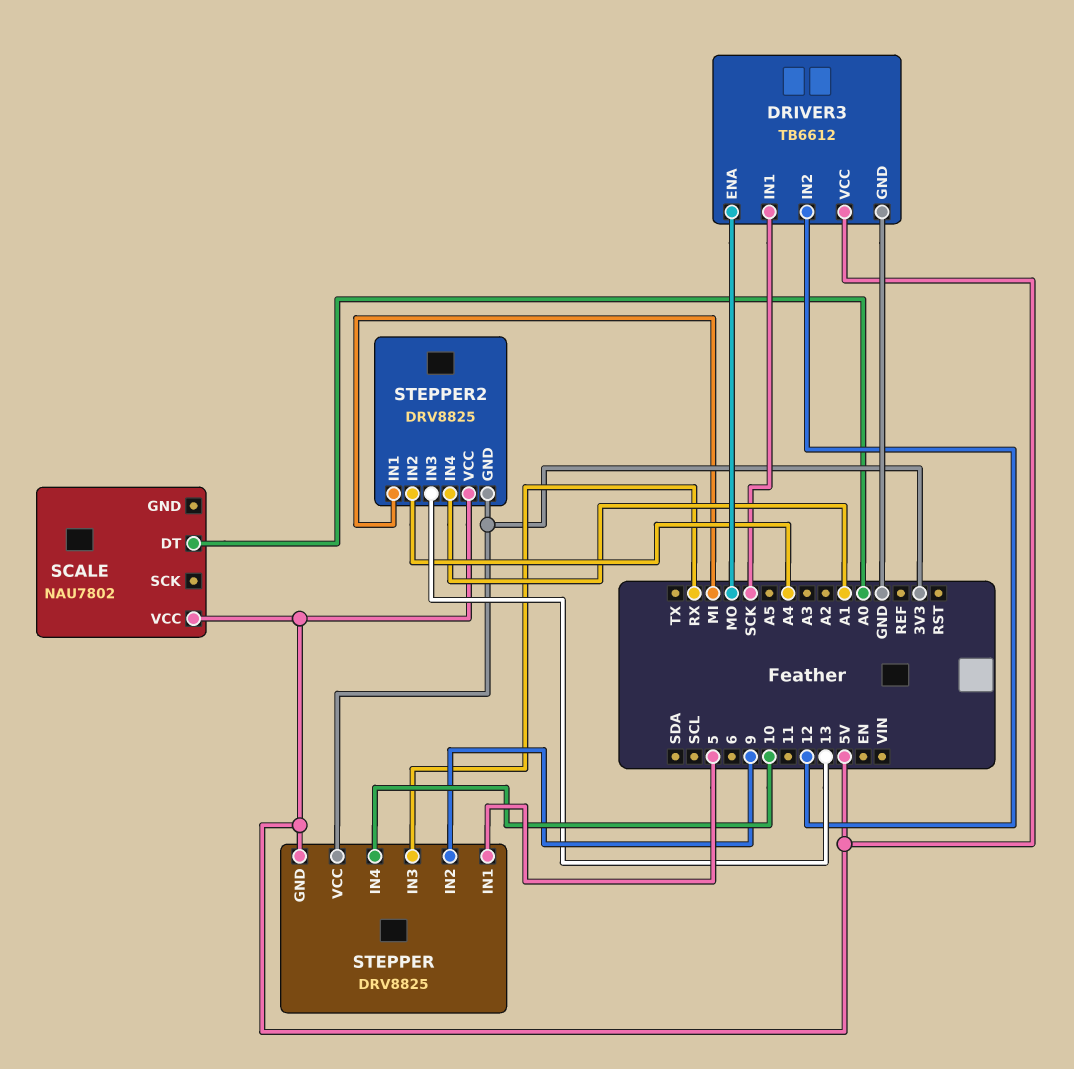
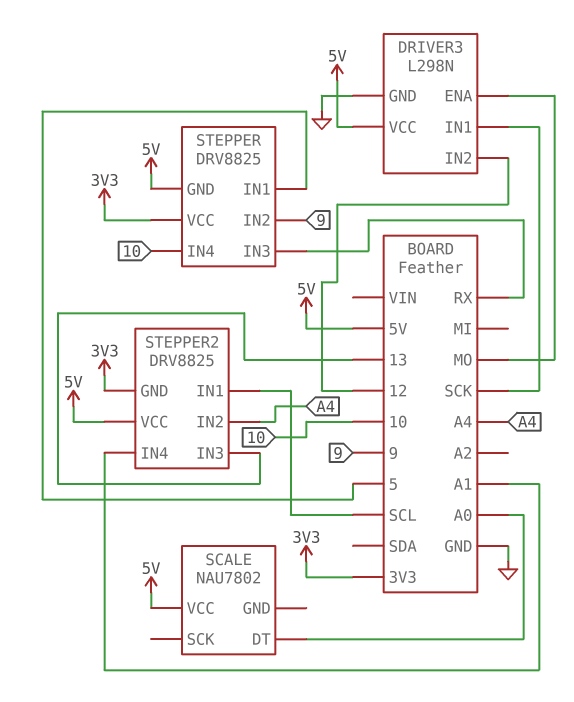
DRIVER3: TB6612 -> L298N
STEPPER2 pin IN1: MI -> SCL

